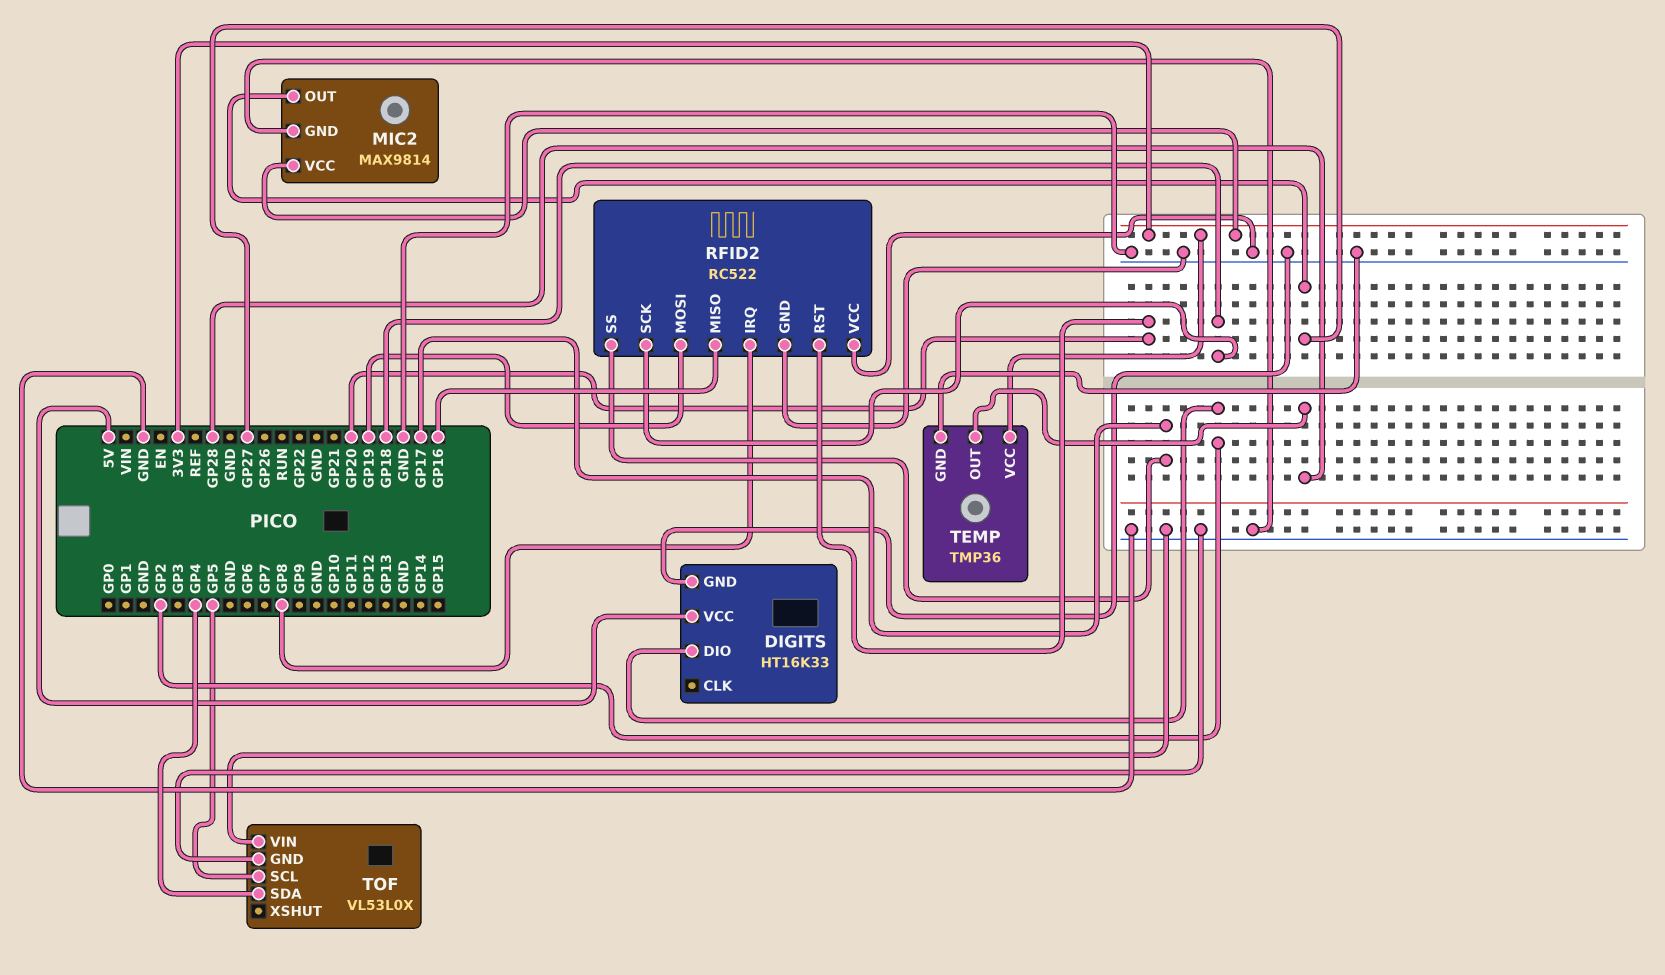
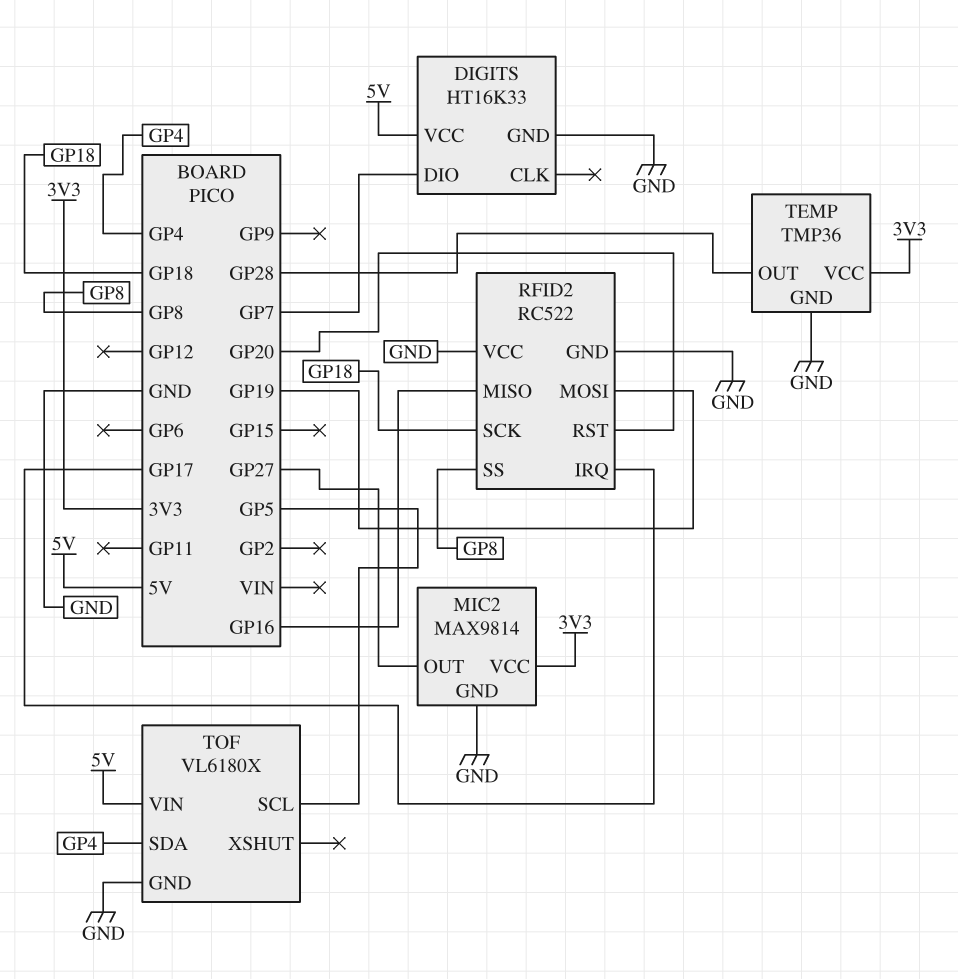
DIGITS pin DIO: GP2 -> GP7
RFID2 pin IRQ: GP8 -> GP17
RFID2 pin SS: GP17 -> GP8
TOF: VL53L0X -> VL6180X
TOF pin VIN: GND -> 5V

